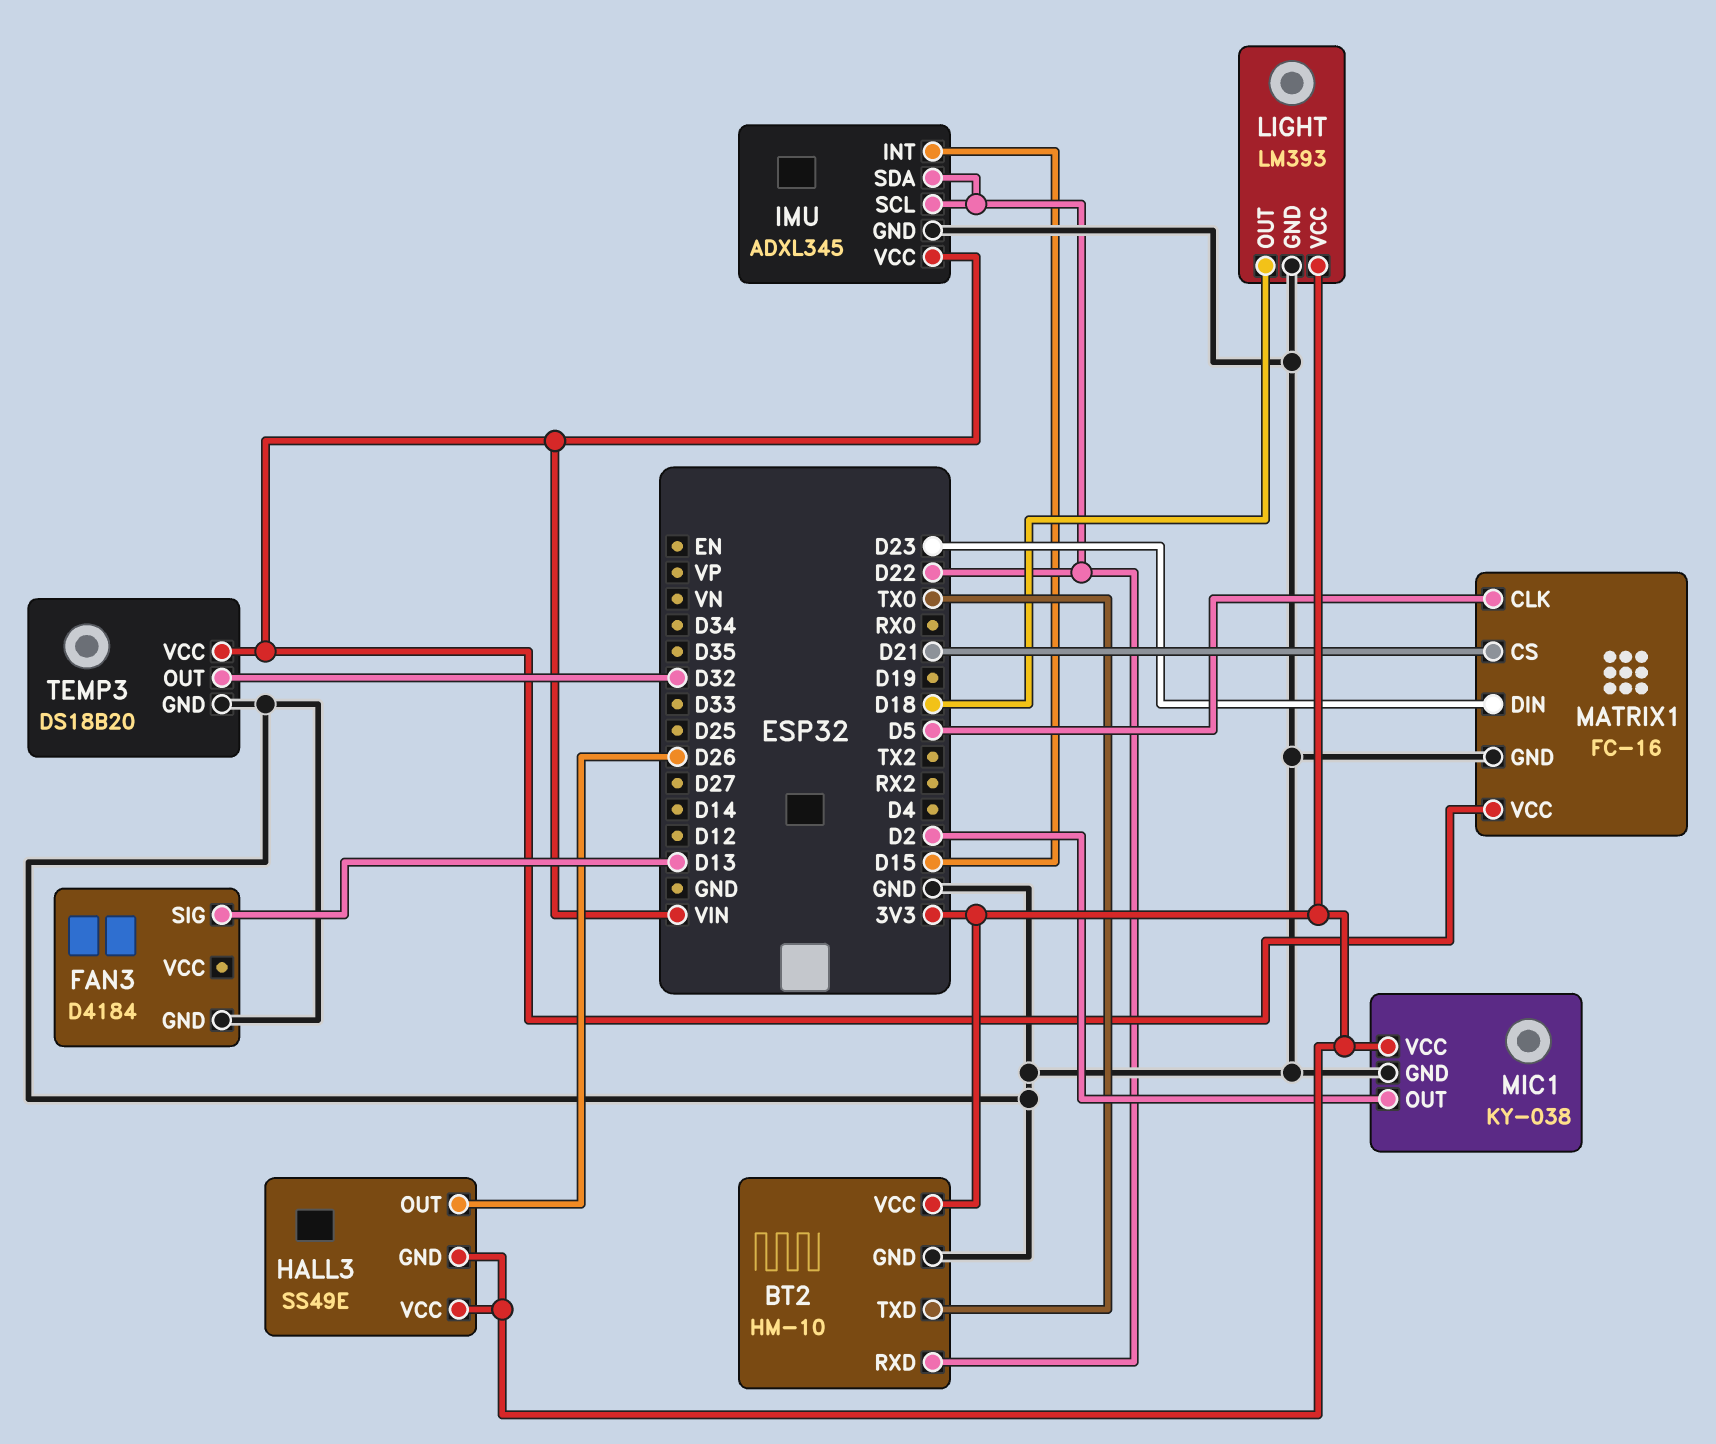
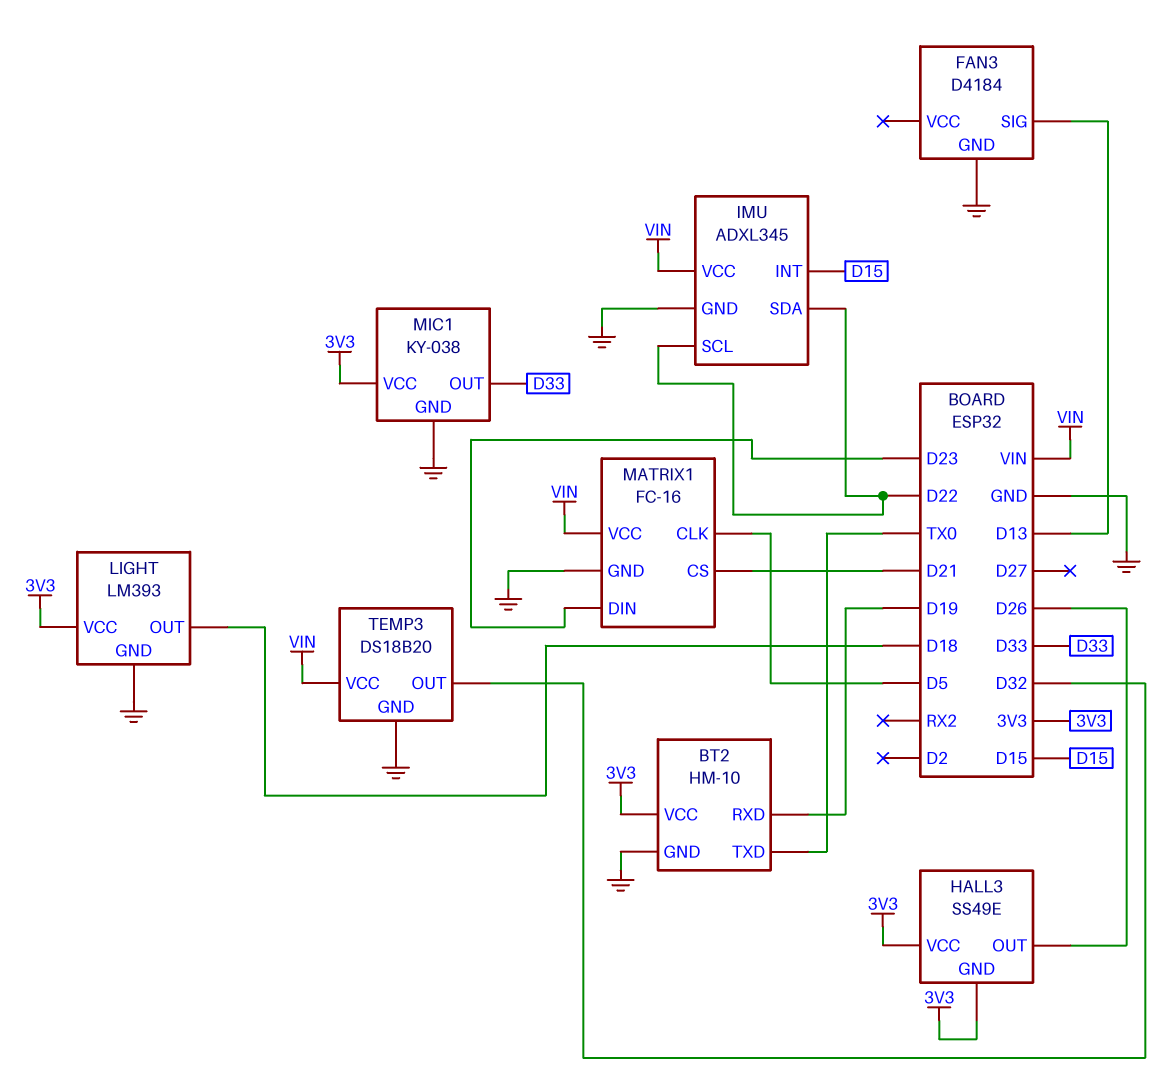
BT2 pin RXD: D22 -> D19
MIC1 pin OUT: D2 -> D33

